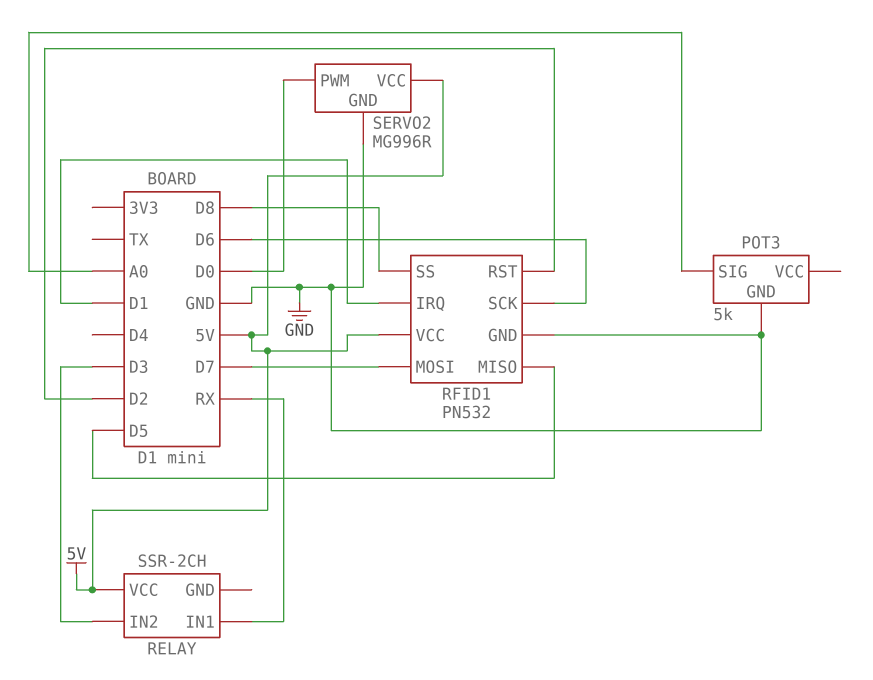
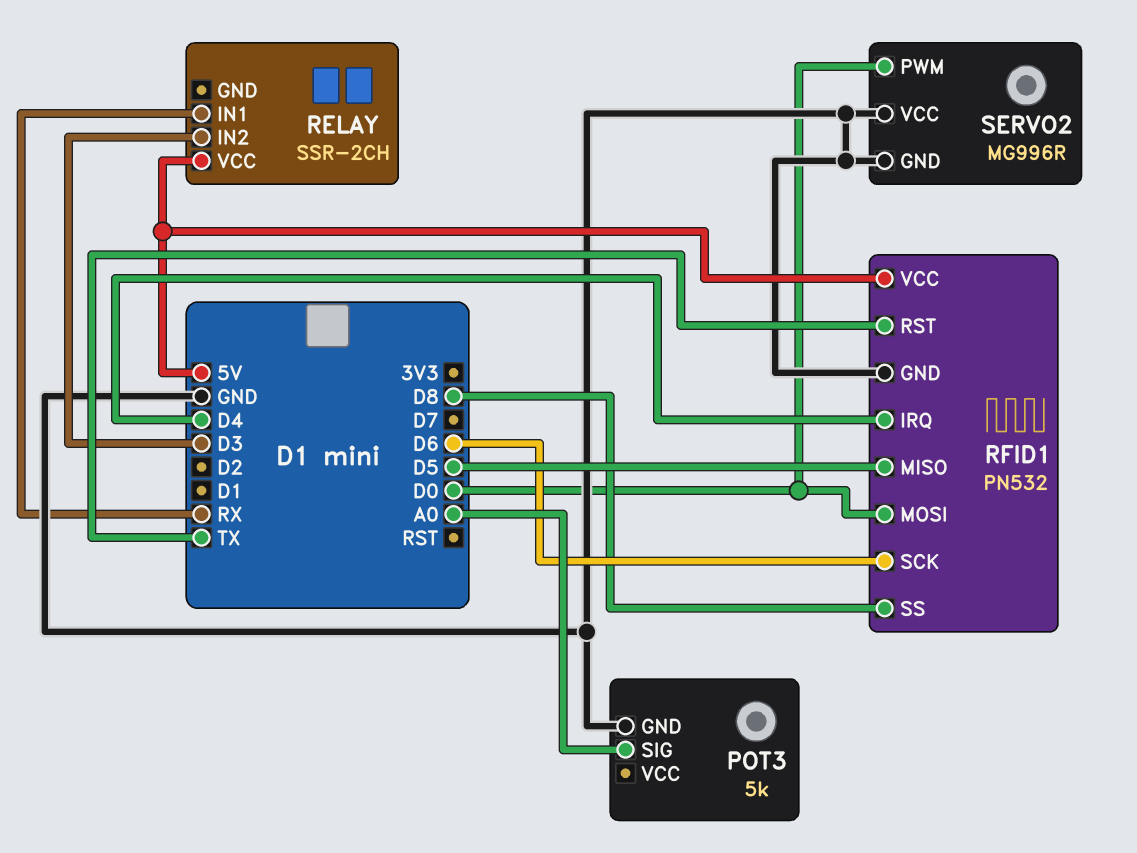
RFID1 pin IRQ: D1 -> D4
RFID1 pin MOSI: D7 -> D0
RFID1 pin RST: D2 -> TX
SERVO2 pin VCC: 5V -> GND

